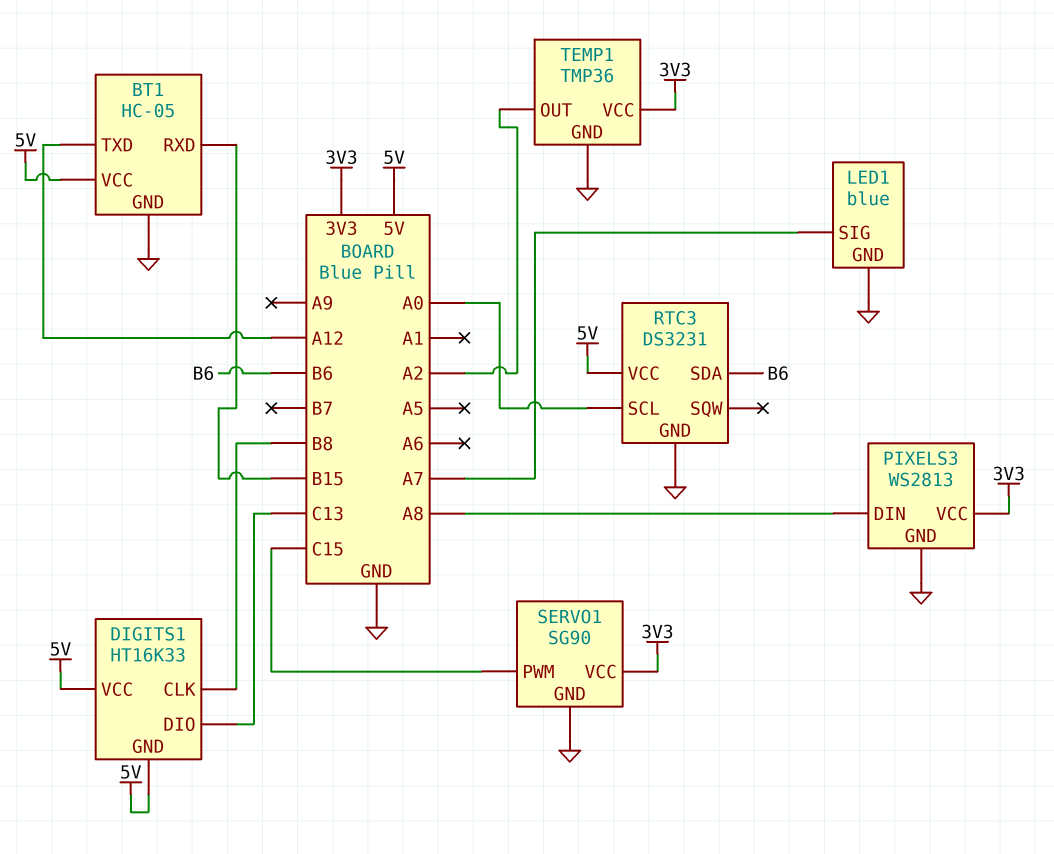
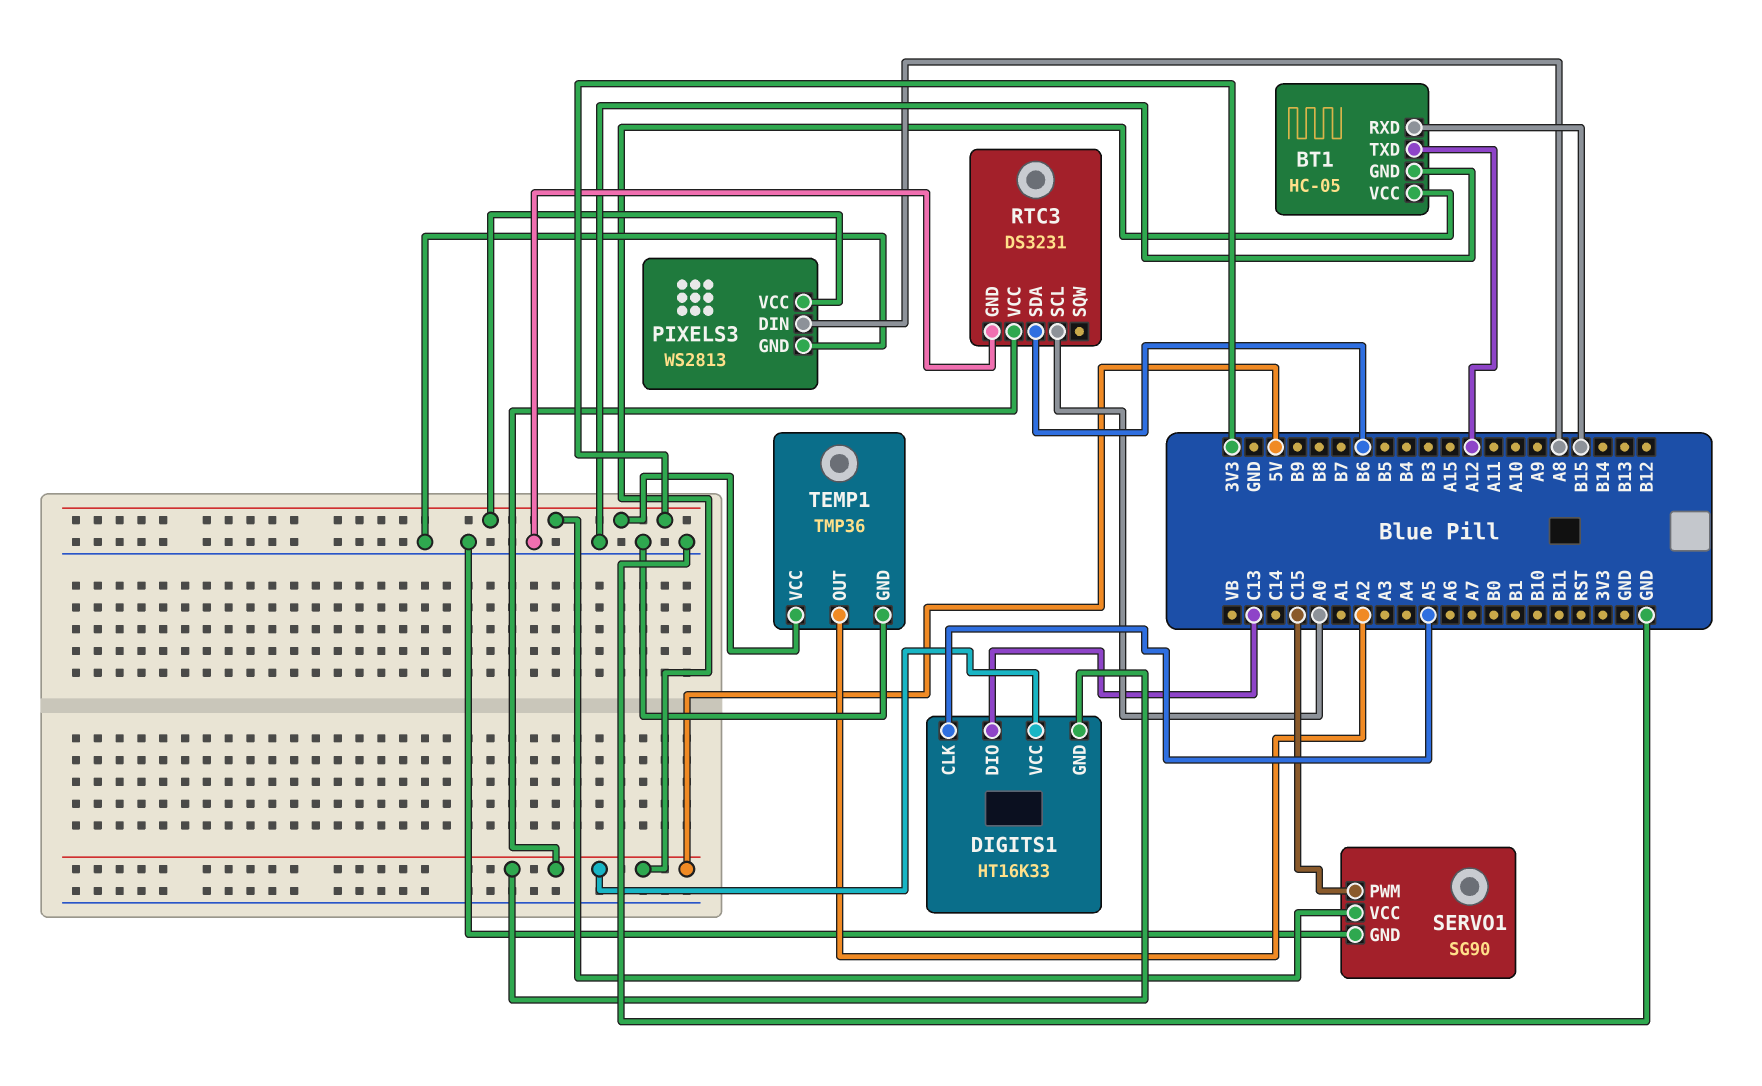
DIGITS1 pin CLK: B8 -> A5
LED1: blue -> none
LED1 pin GND: GND -> none
LED1 pin SIG: A7 -> none

